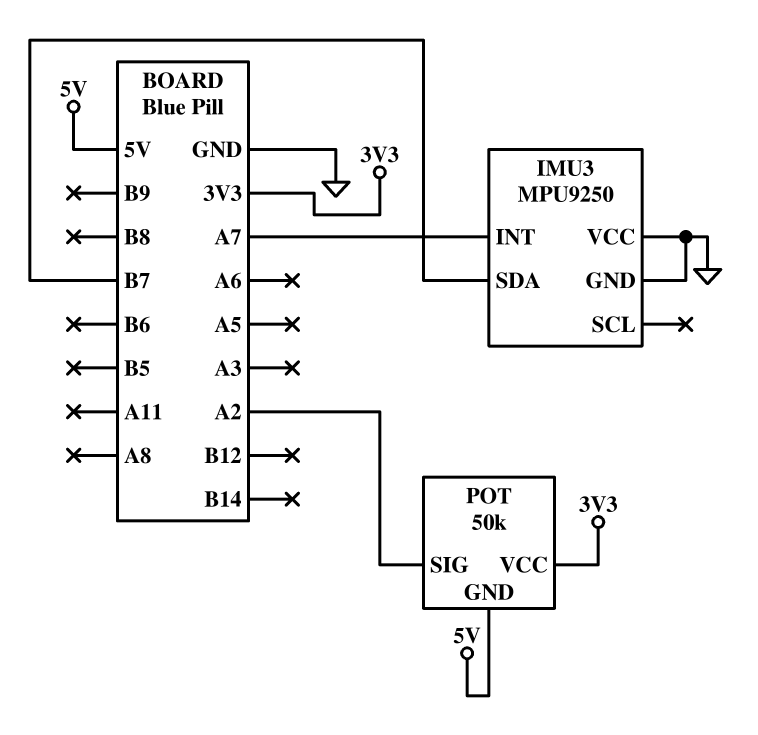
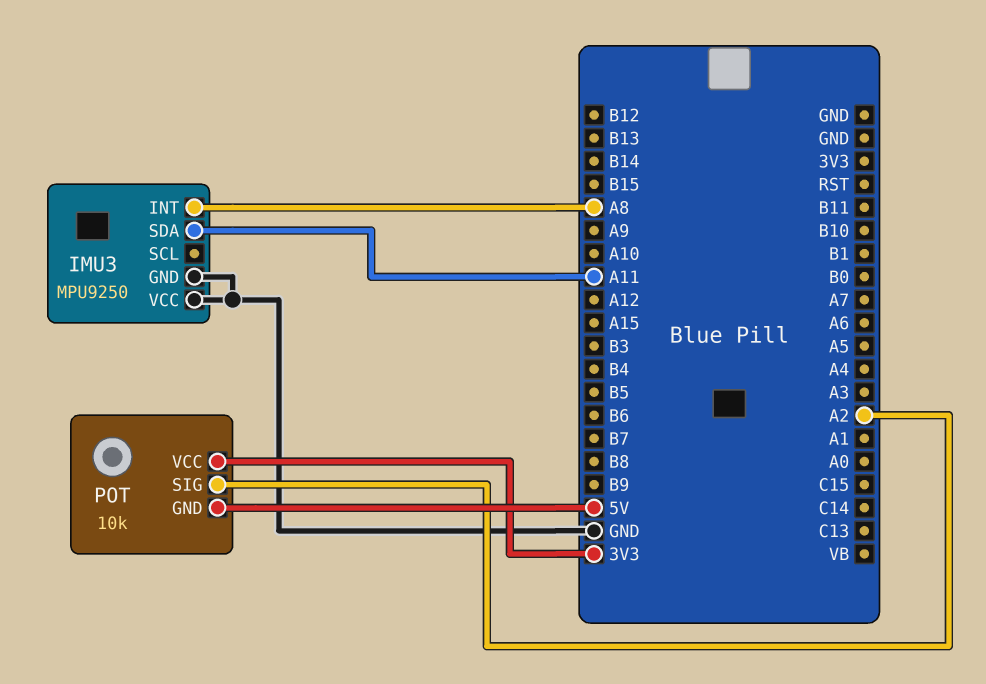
IMU3 pin INT: A7 -> A8
IMU3 pin SDA: B7 -> A11
POT: 50k -> 10k

